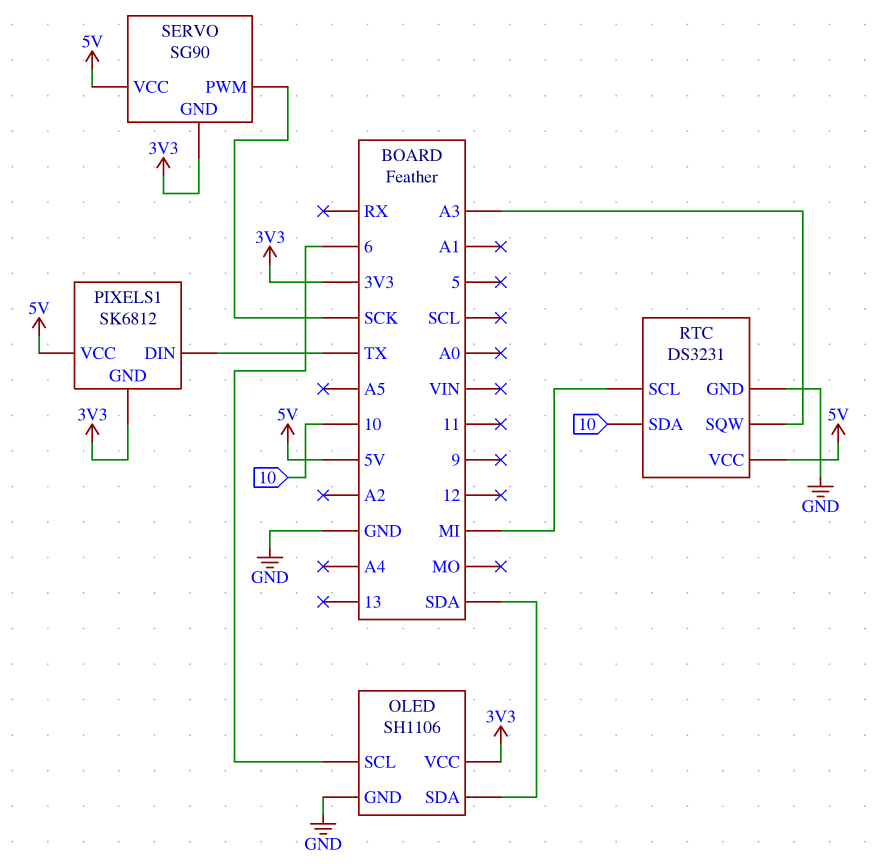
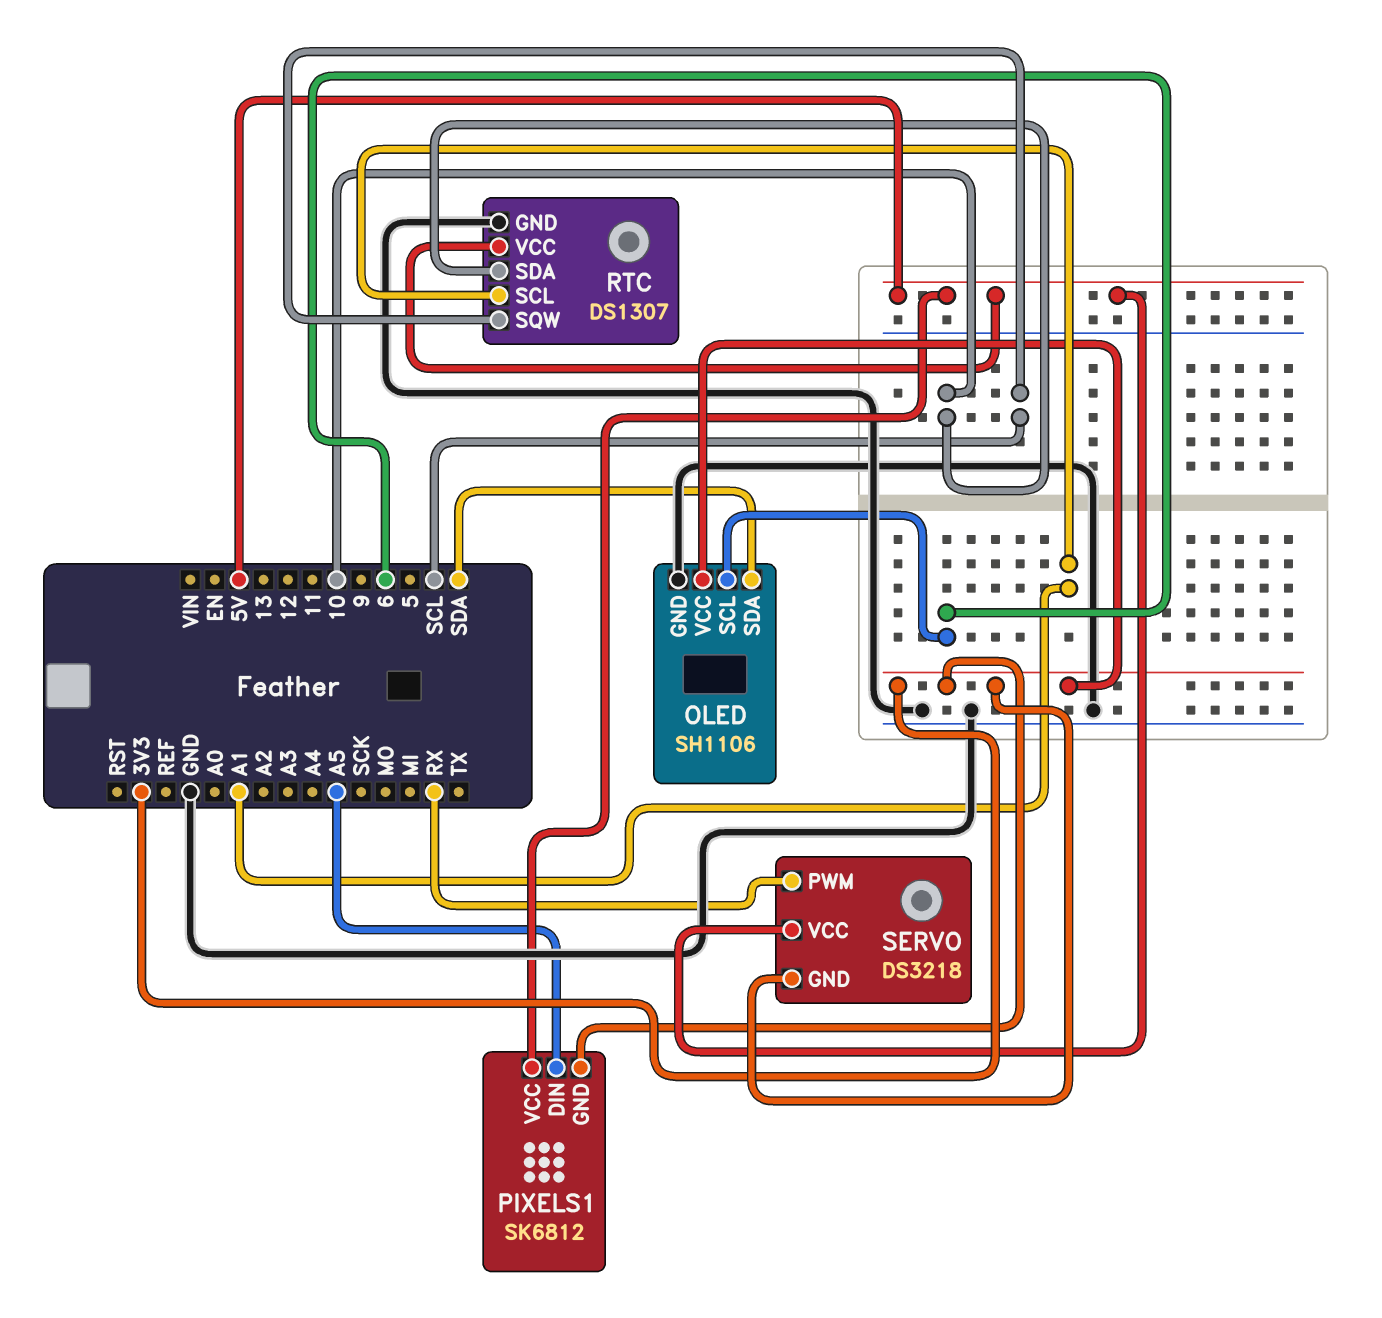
PIXELS1 pin DIN: TX -> A5
RTC: DS3231 -> DS1307
RTC pin SCL: MI -> A1
RTC pin SQW: A3 -> SCL
SERVO: SG90 -> DS3218
SERVO pin PWM: SCK -> RX

